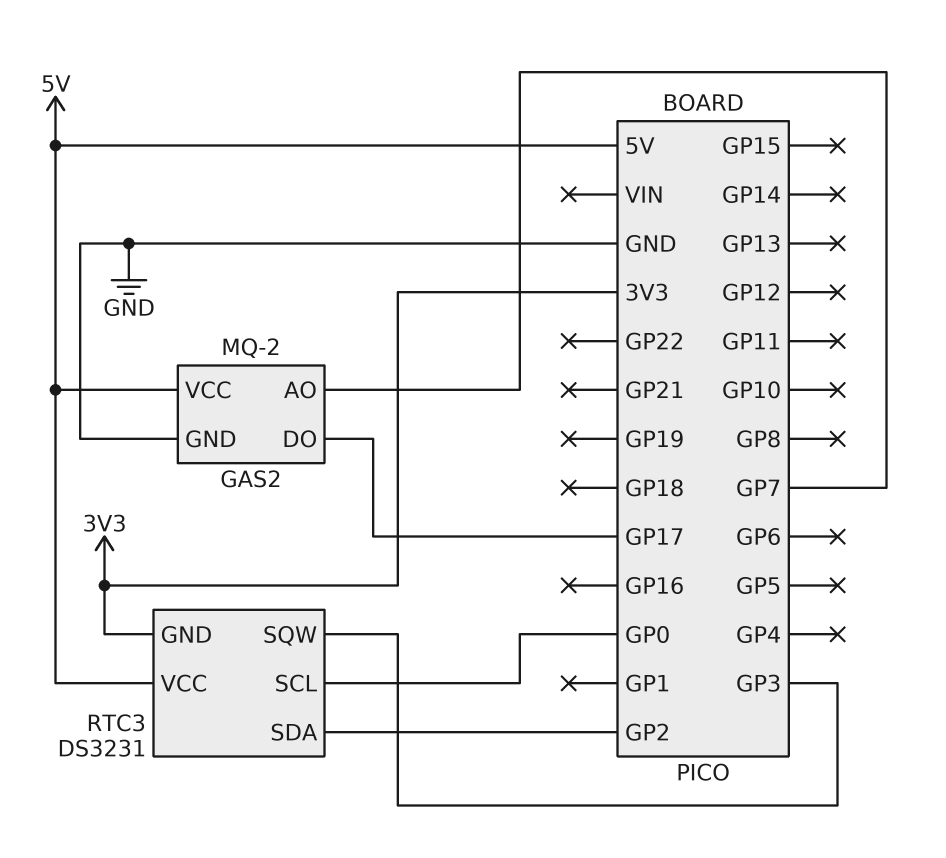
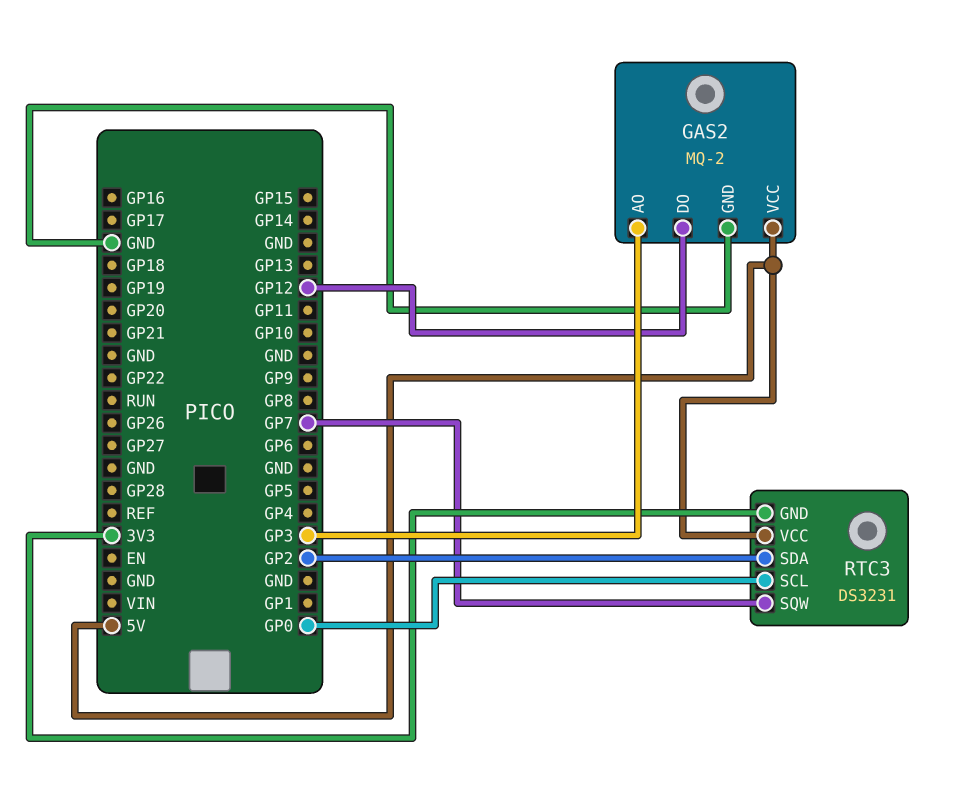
GAS2 pin AO: GP7 -> GP3
GAS2 pin DO: GP17 -> GP12
RTC3 pin SQW: GP3 -> GP7

